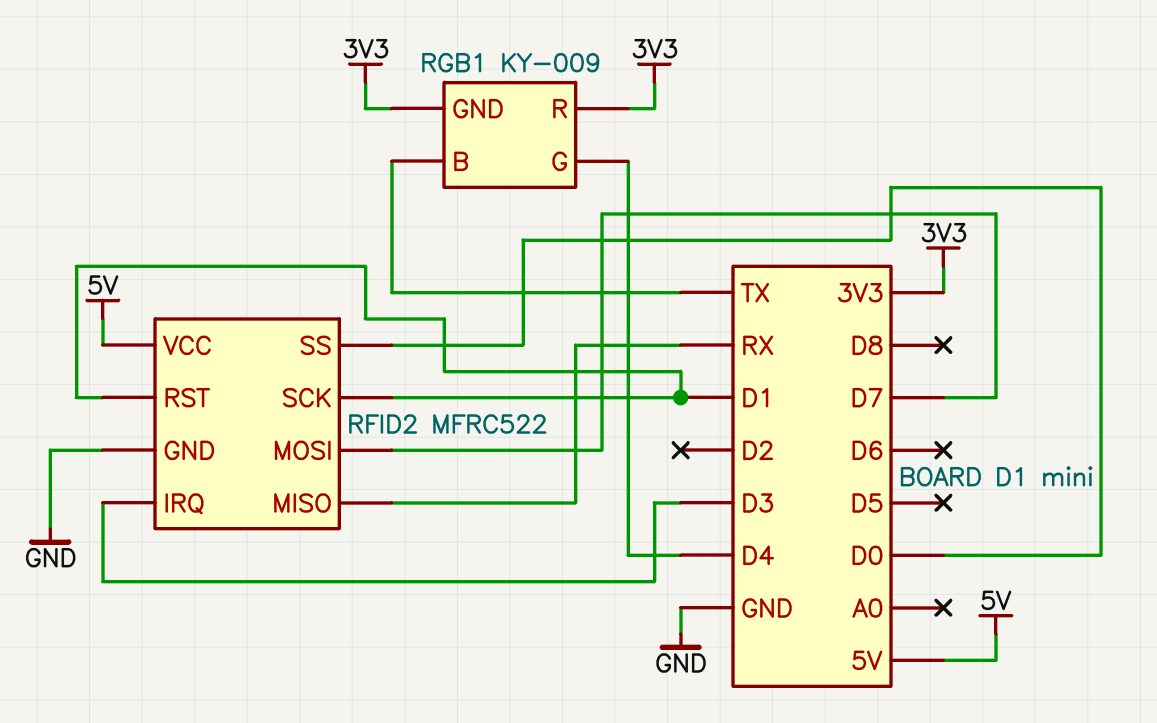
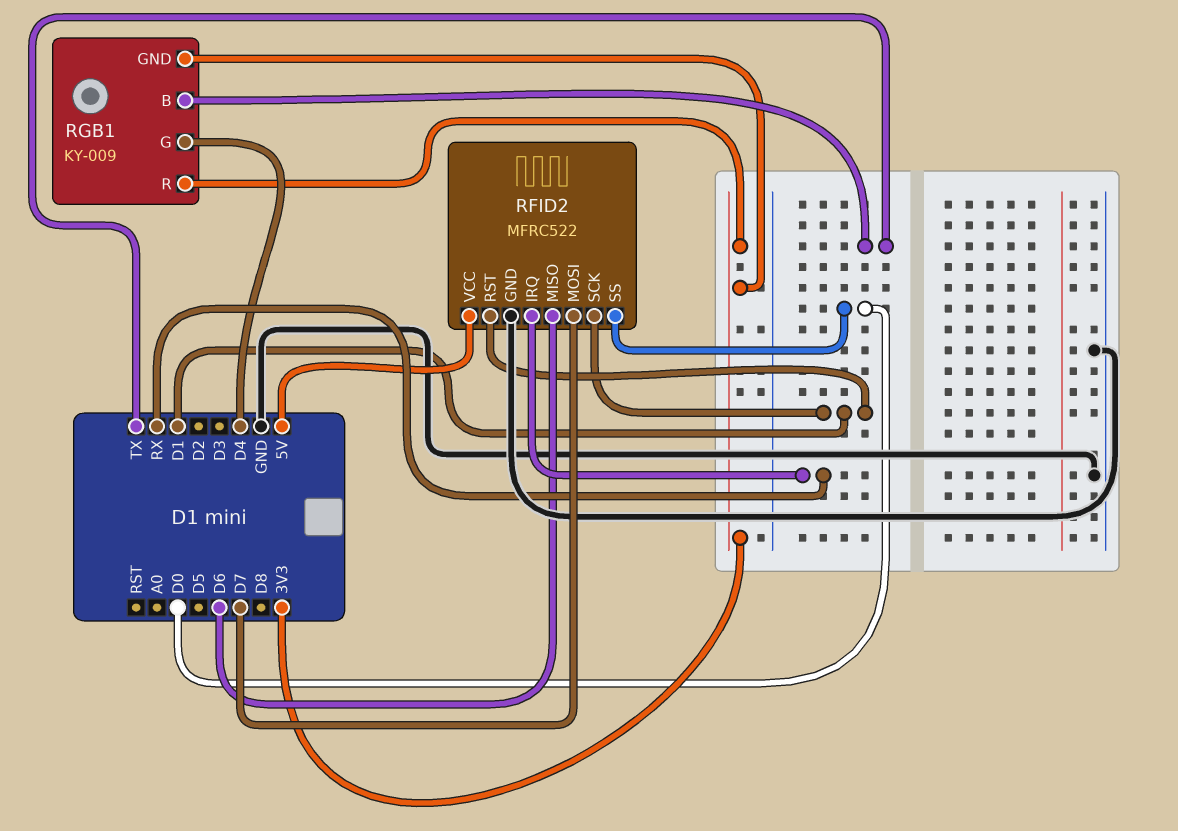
RFID2 pin IRQ: D3 -> RX
RFID2 pin MISO: RX -> D6

